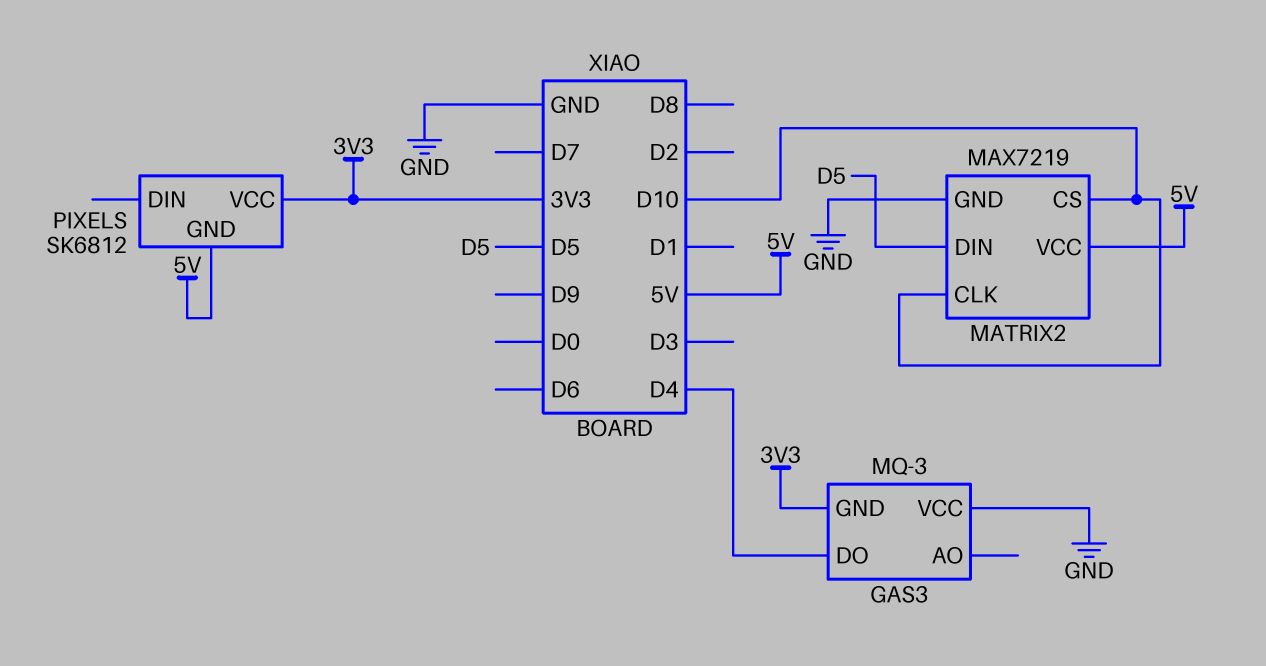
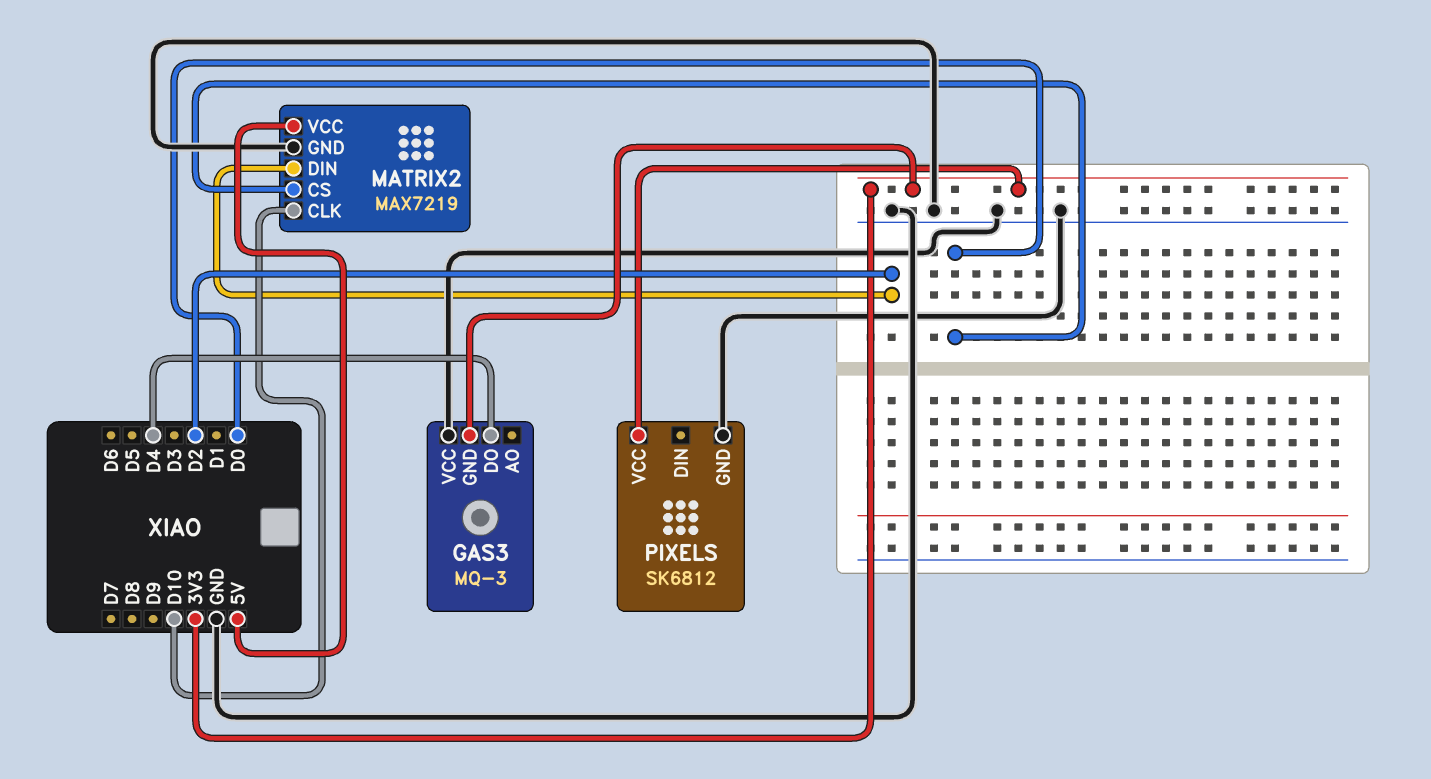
MATRIX2 pin CS: D10 -> D0
MATRIX2 pin DIN: D5 -> D2
PIXELS pin GND: 5V -> GND

